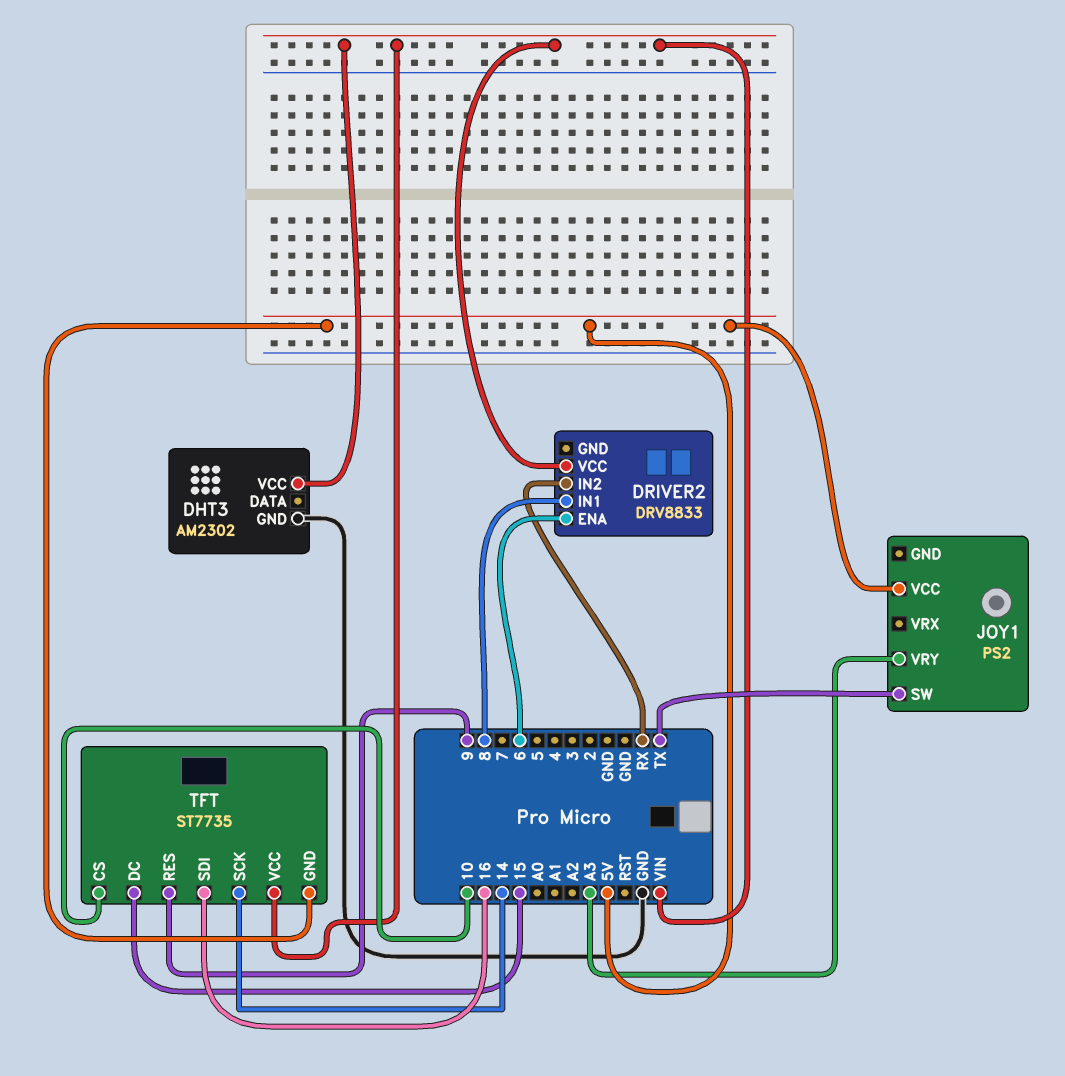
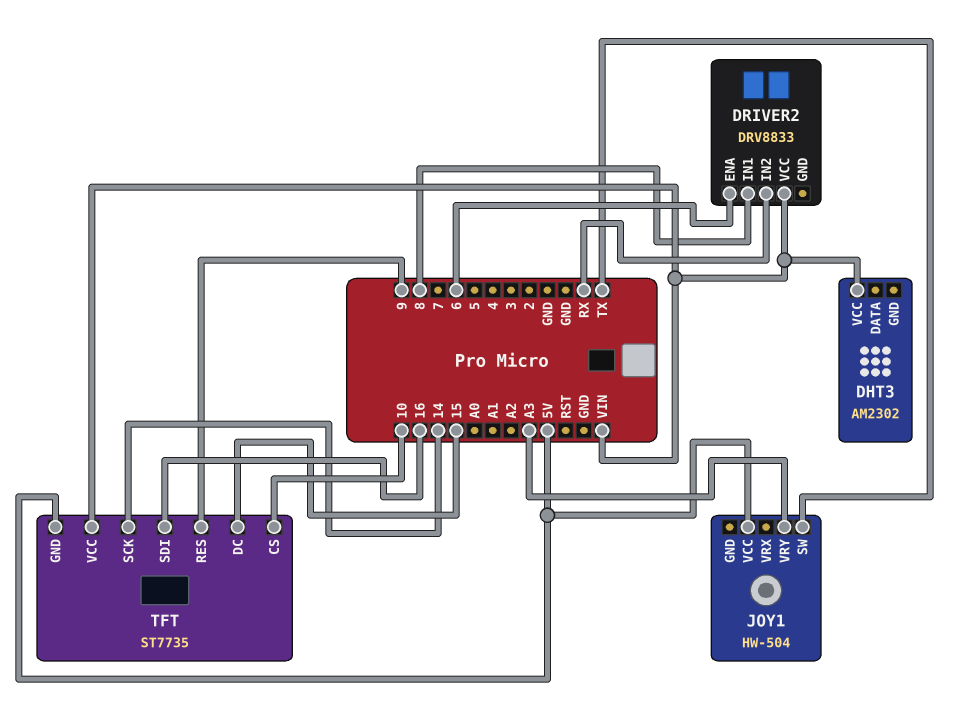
DHT3 pin GND: GND -> none
JOY1: PS2 -> HW-504

